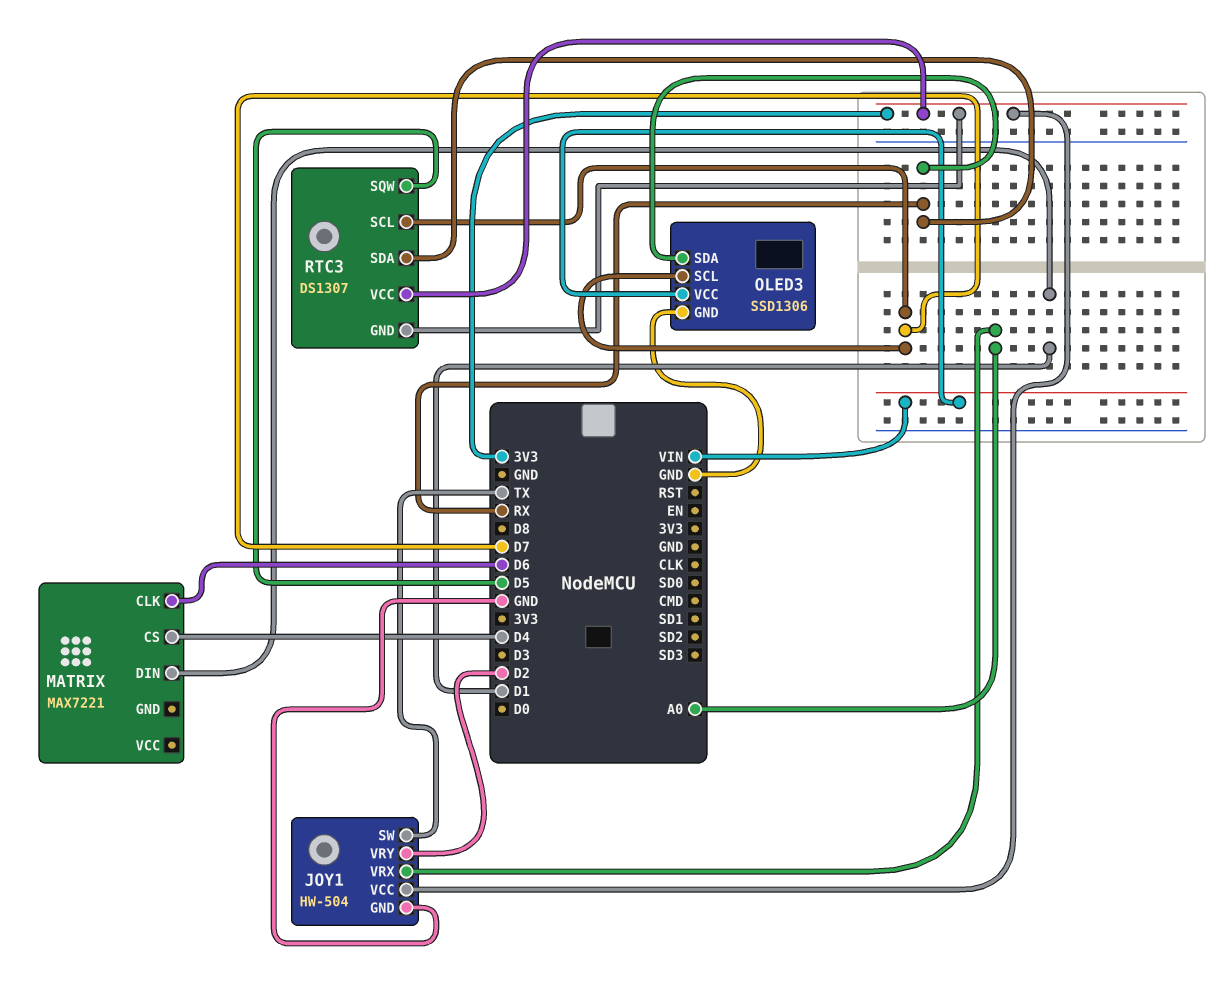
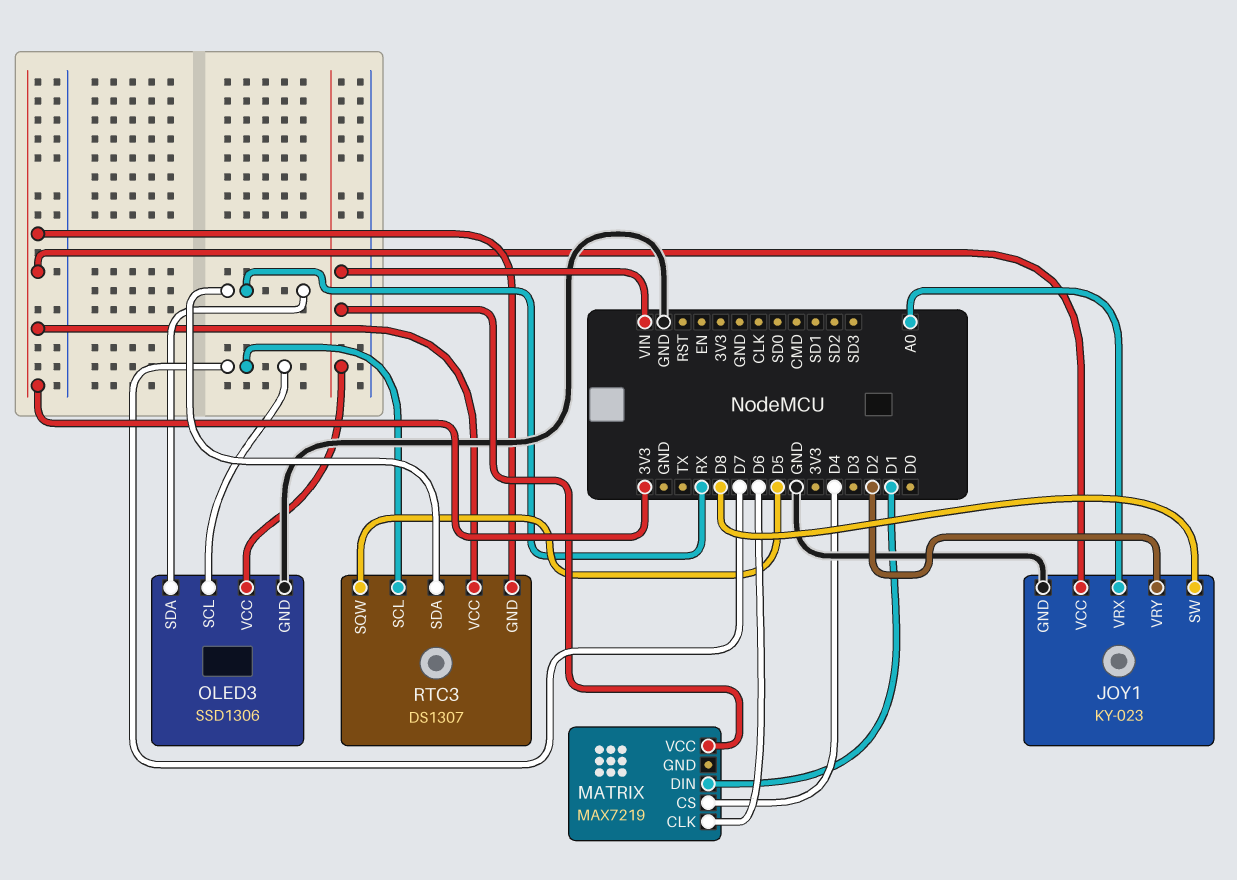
JOY1: HW-504 -> KY-023
JOY1 pin SW: TX -> D8
MATRIX: MAX7221 -> MAX7219
MATRIX pin VCC: none -> VIN

